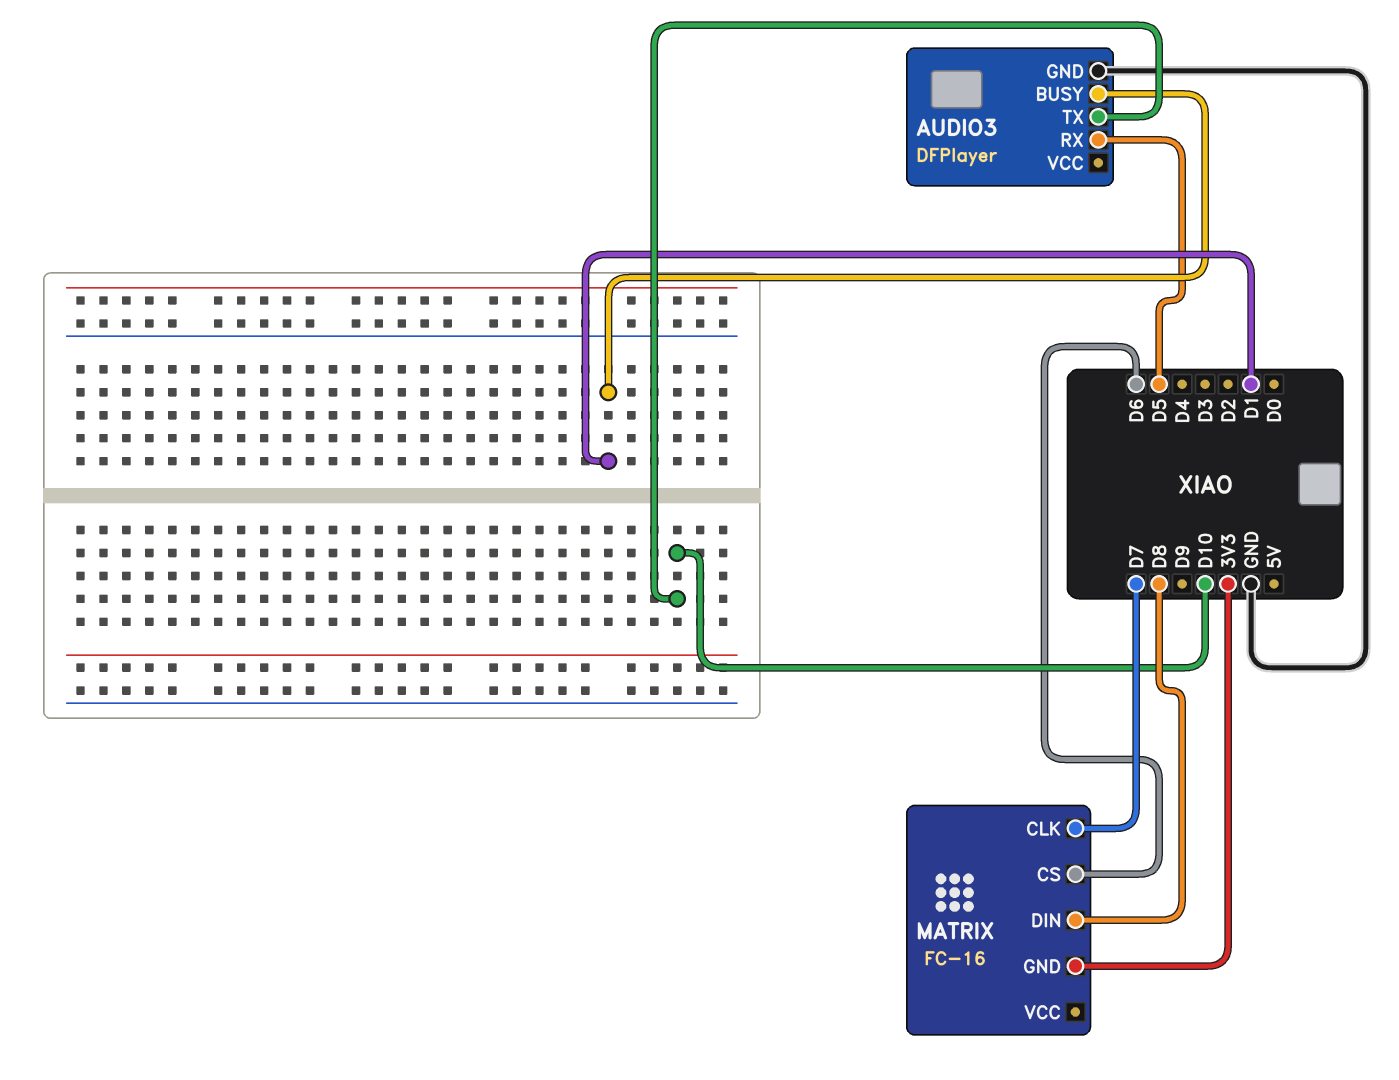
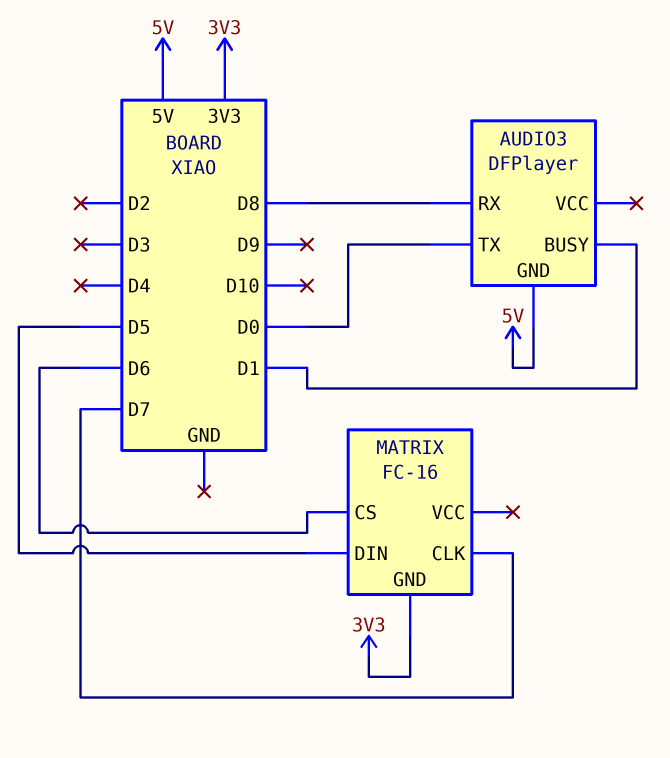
AUDIO3 pin GND: GND -> 5V
AUDIO3 pin RX: D5 -> D8
AUDIO3 pin TX: D10 -> D0
MATRIX pin DIN: D8 -> D5

